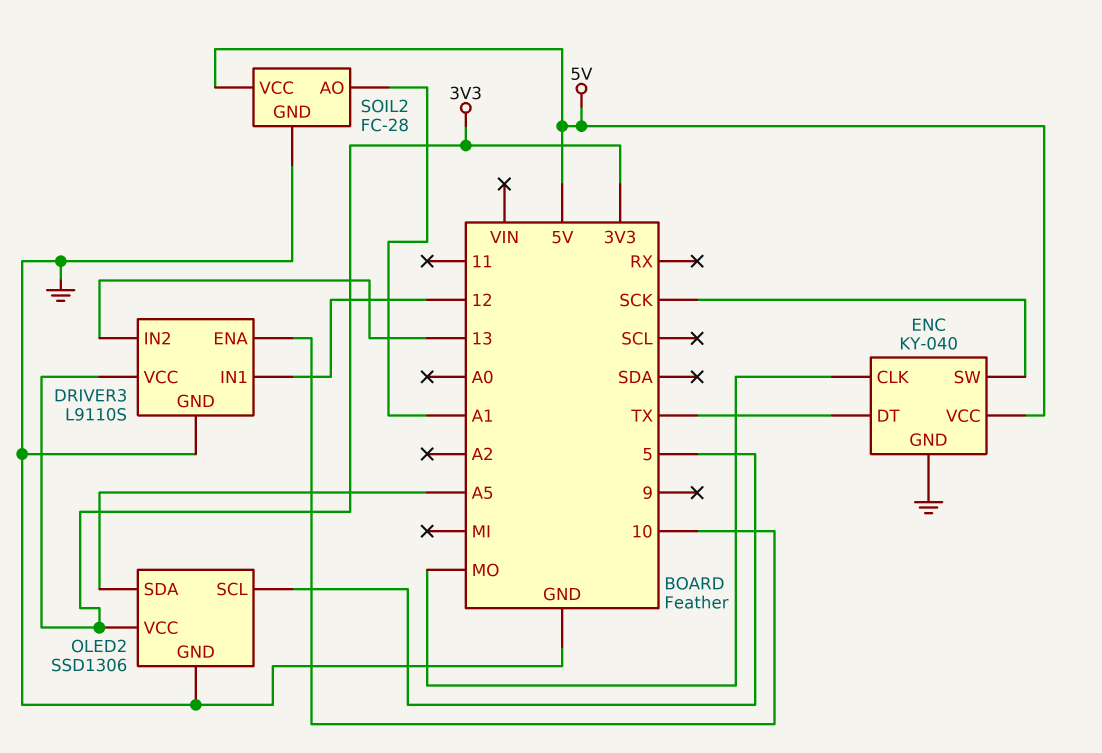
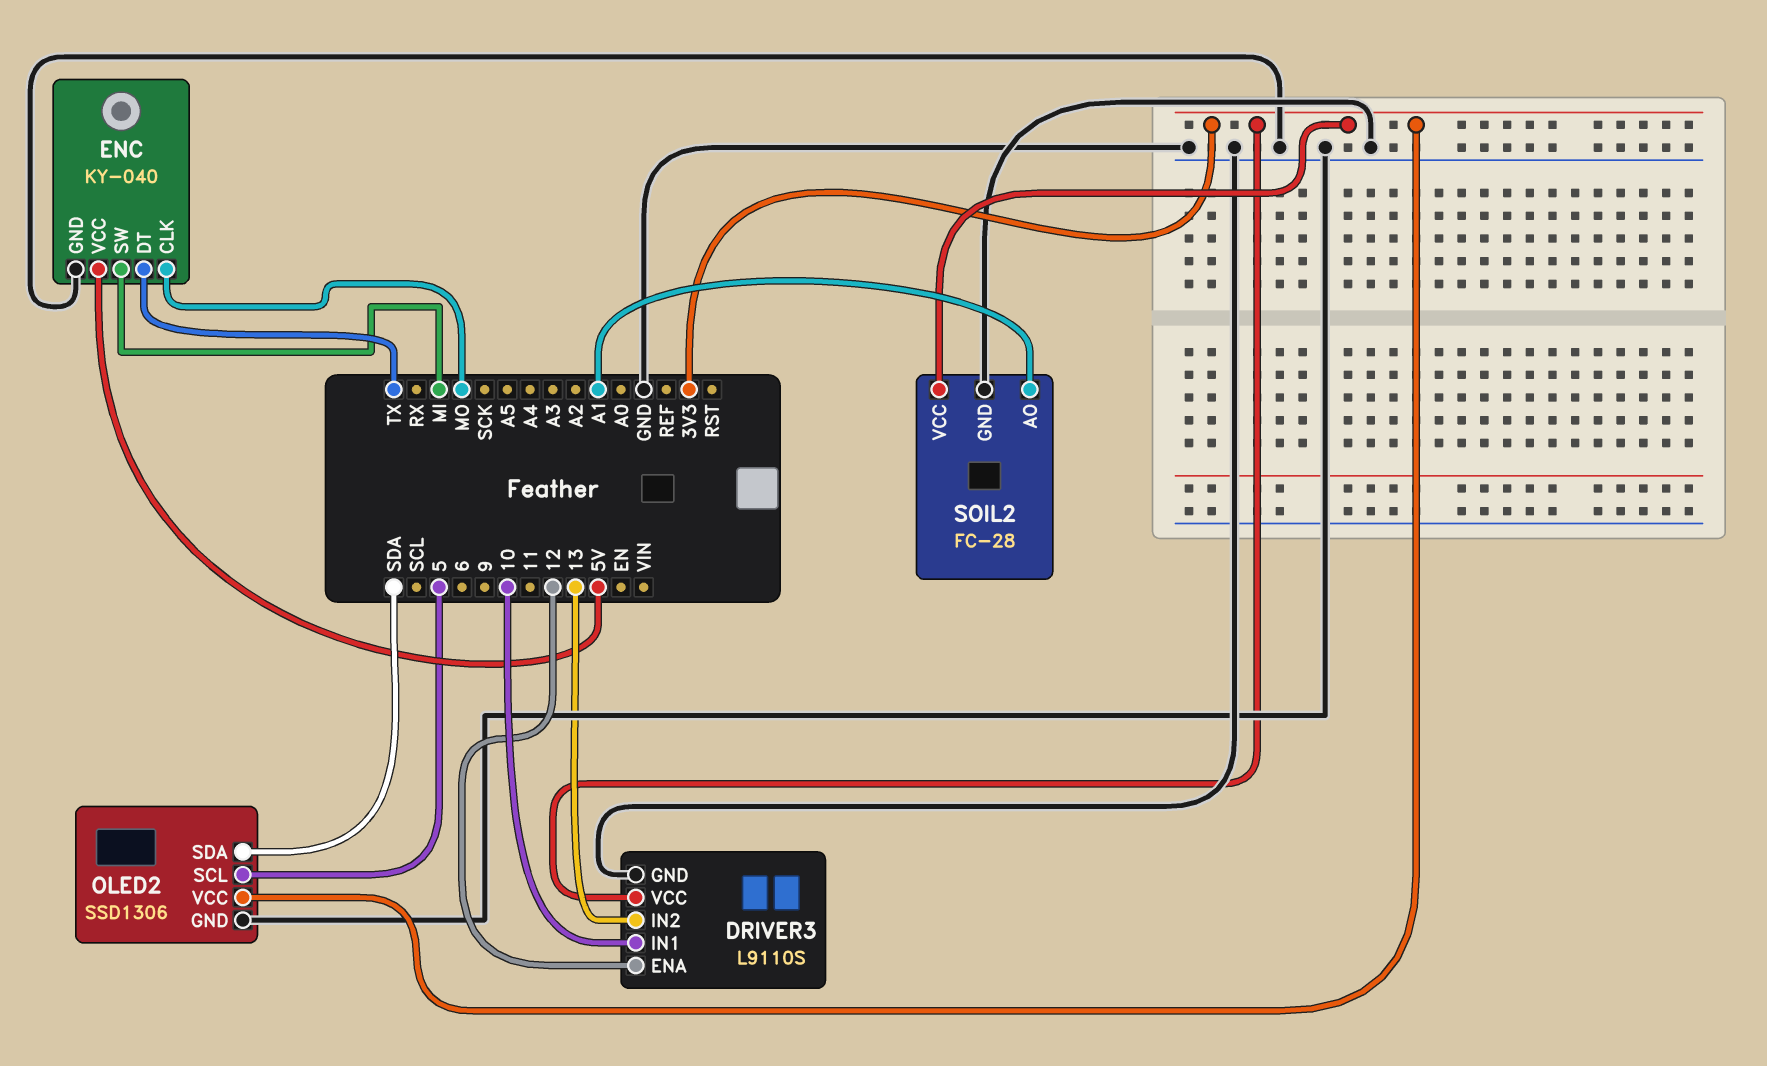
DRIVER3 pin ENA: 10 -> 12
DRIVER3 pin IN1: 12 -> 10
ENC pin SW: SCK -> MI
OLED2 pin SDA: A5 -> SDA
SOIL2 pin VCC: 5V -> 3V3

